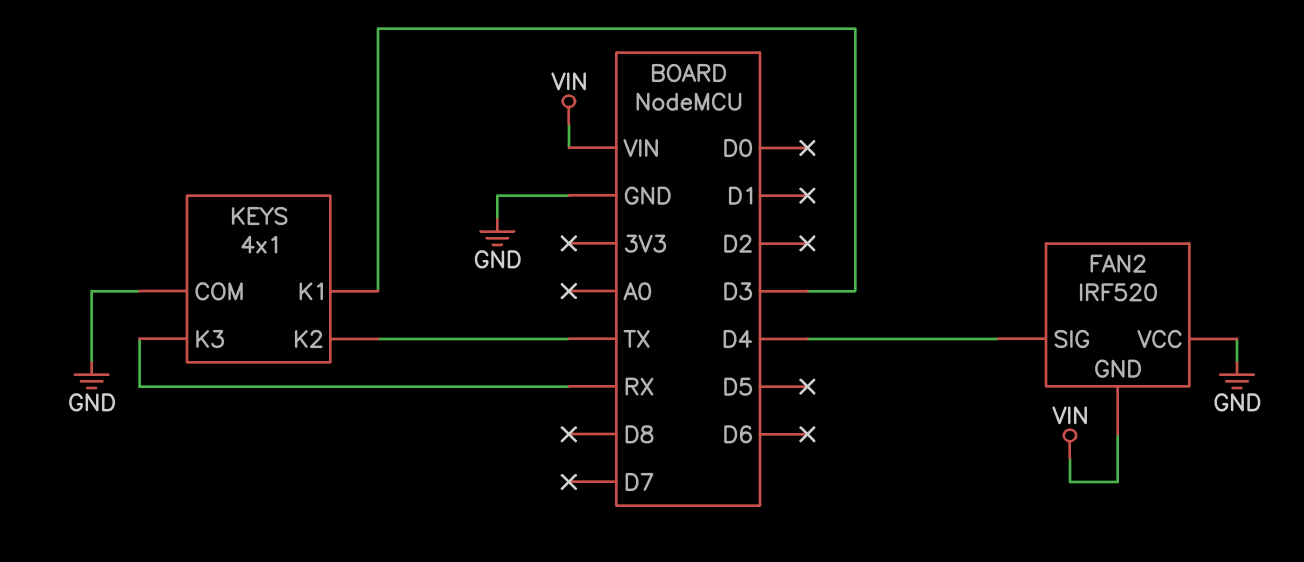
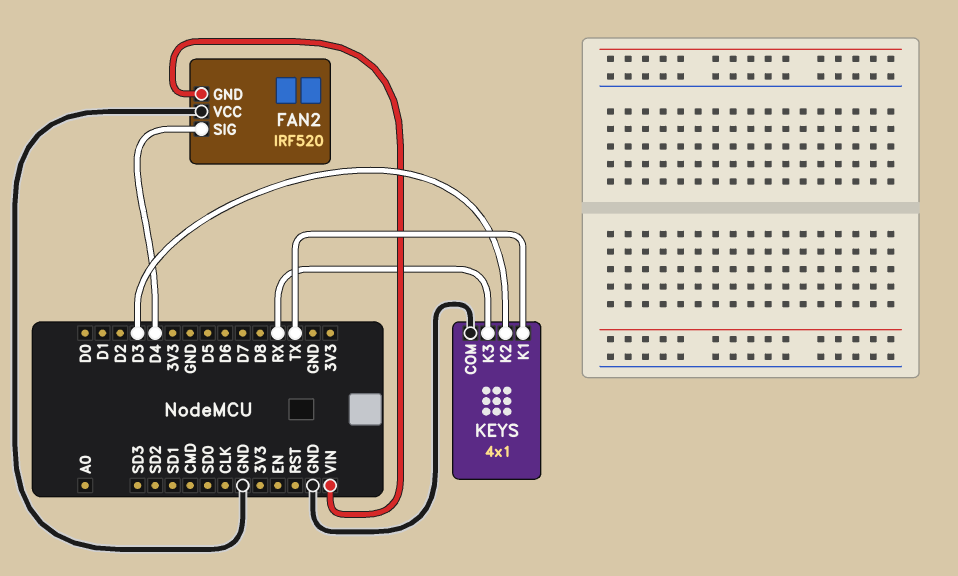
KEYS pin K1: D3 -> TX
KEYS pin K2: TX -> D3

